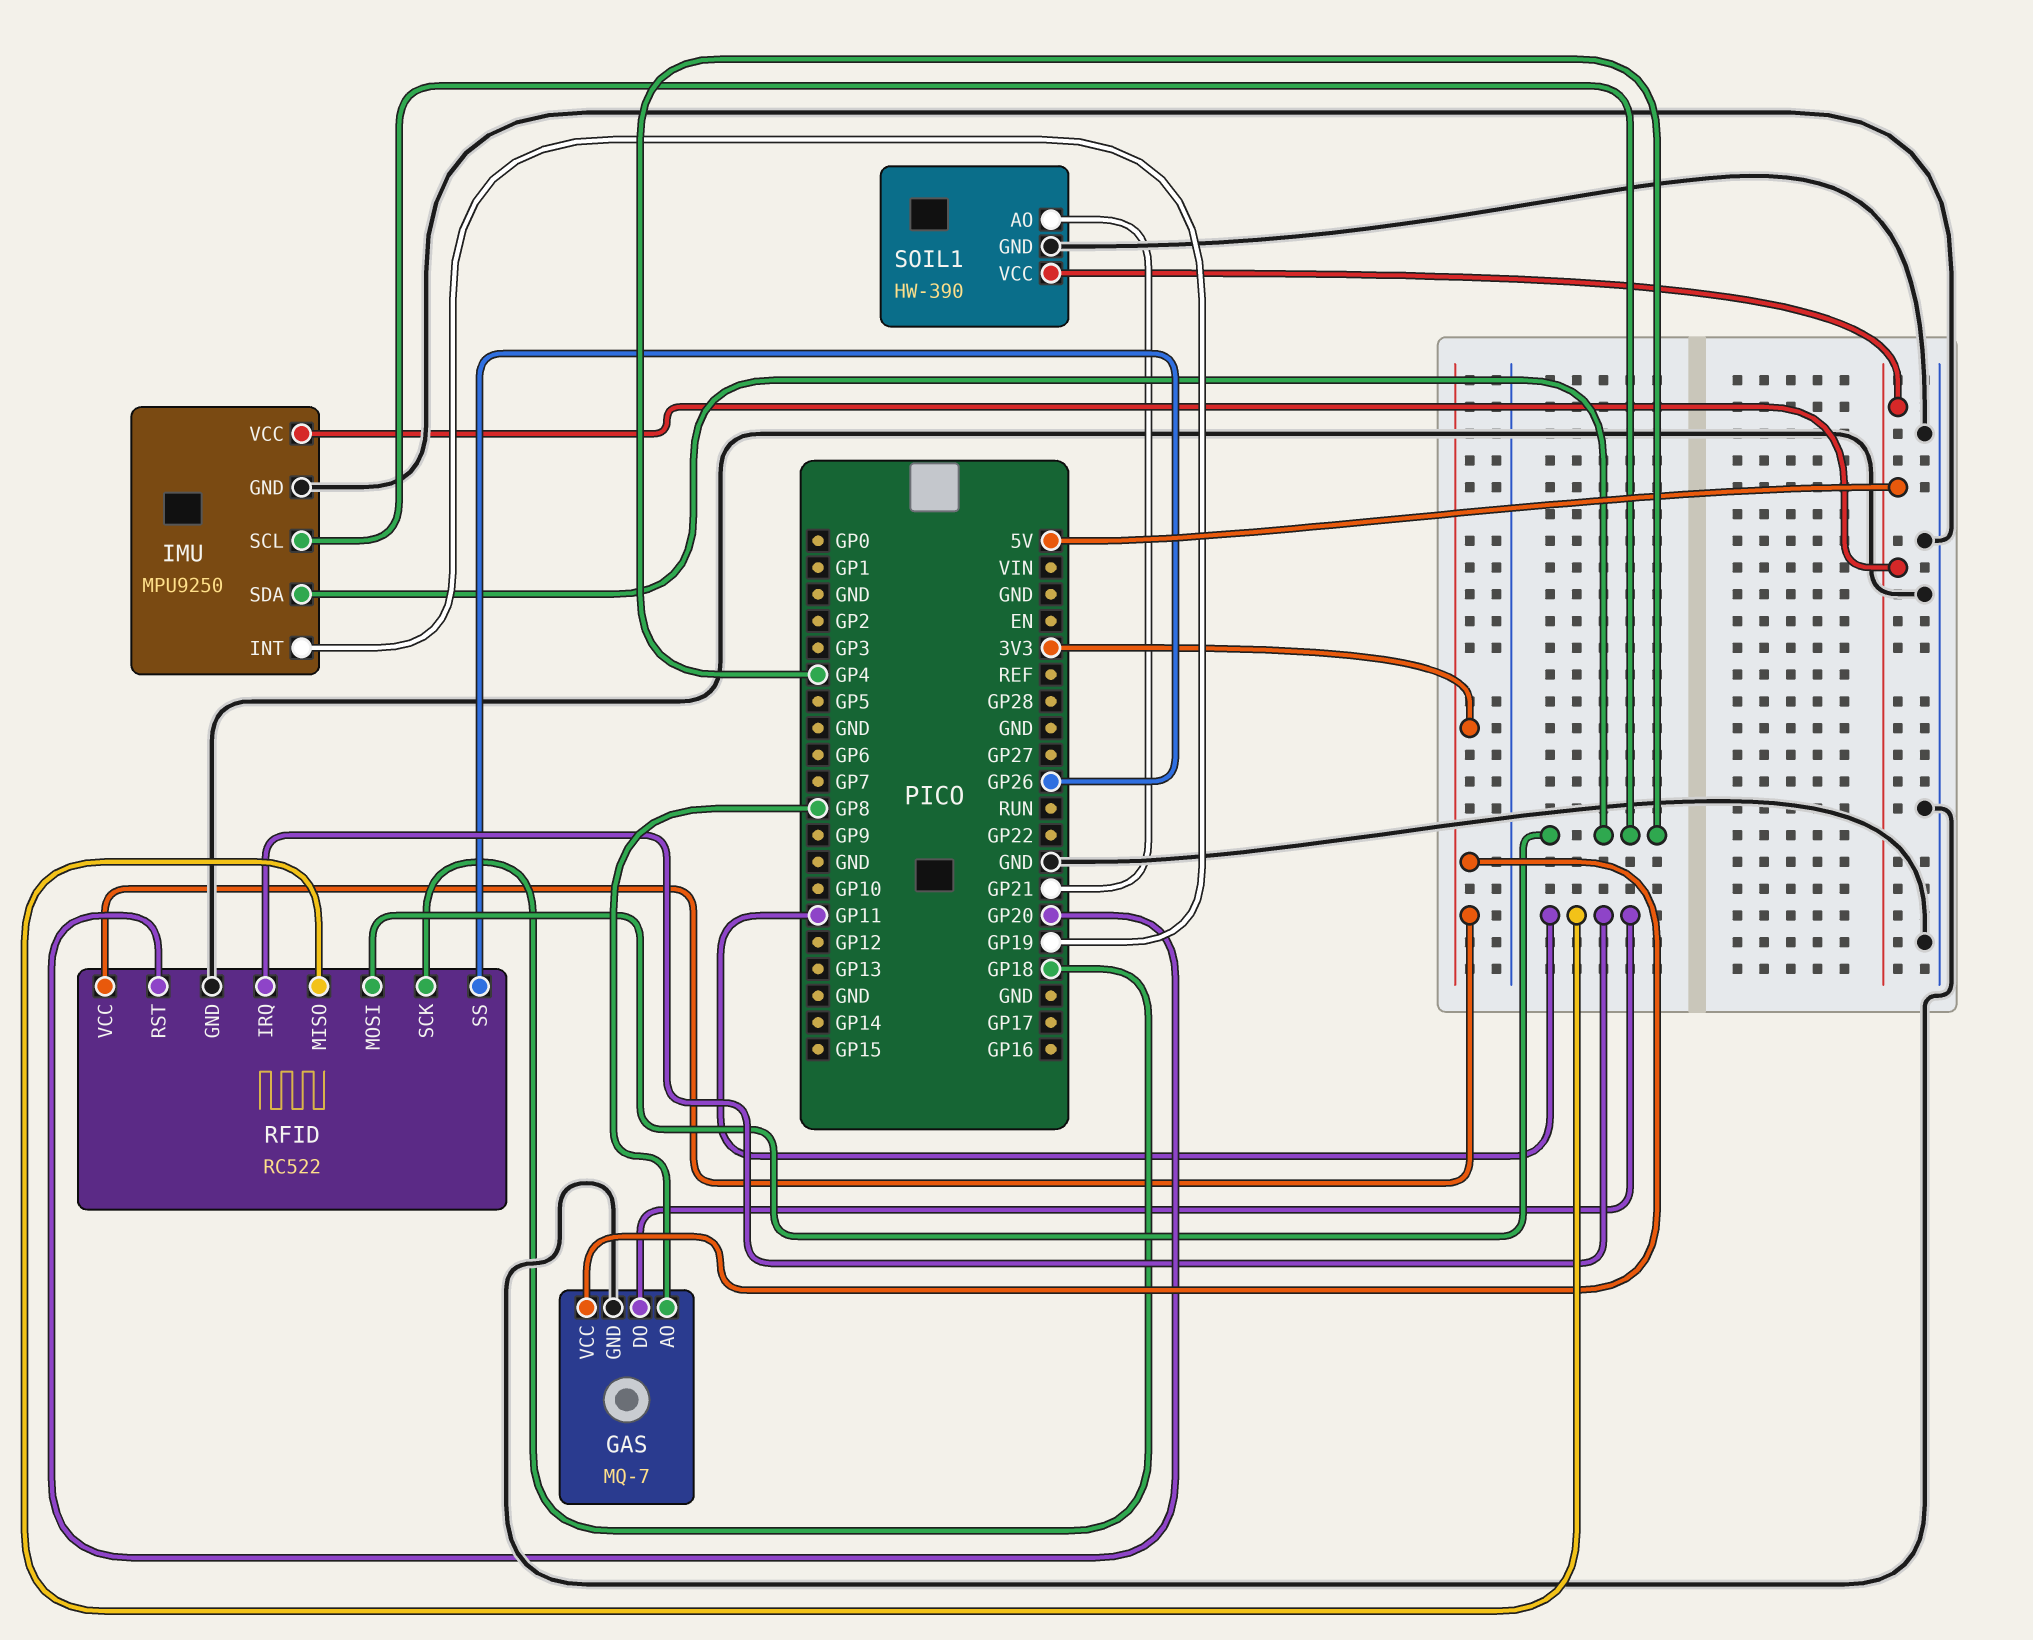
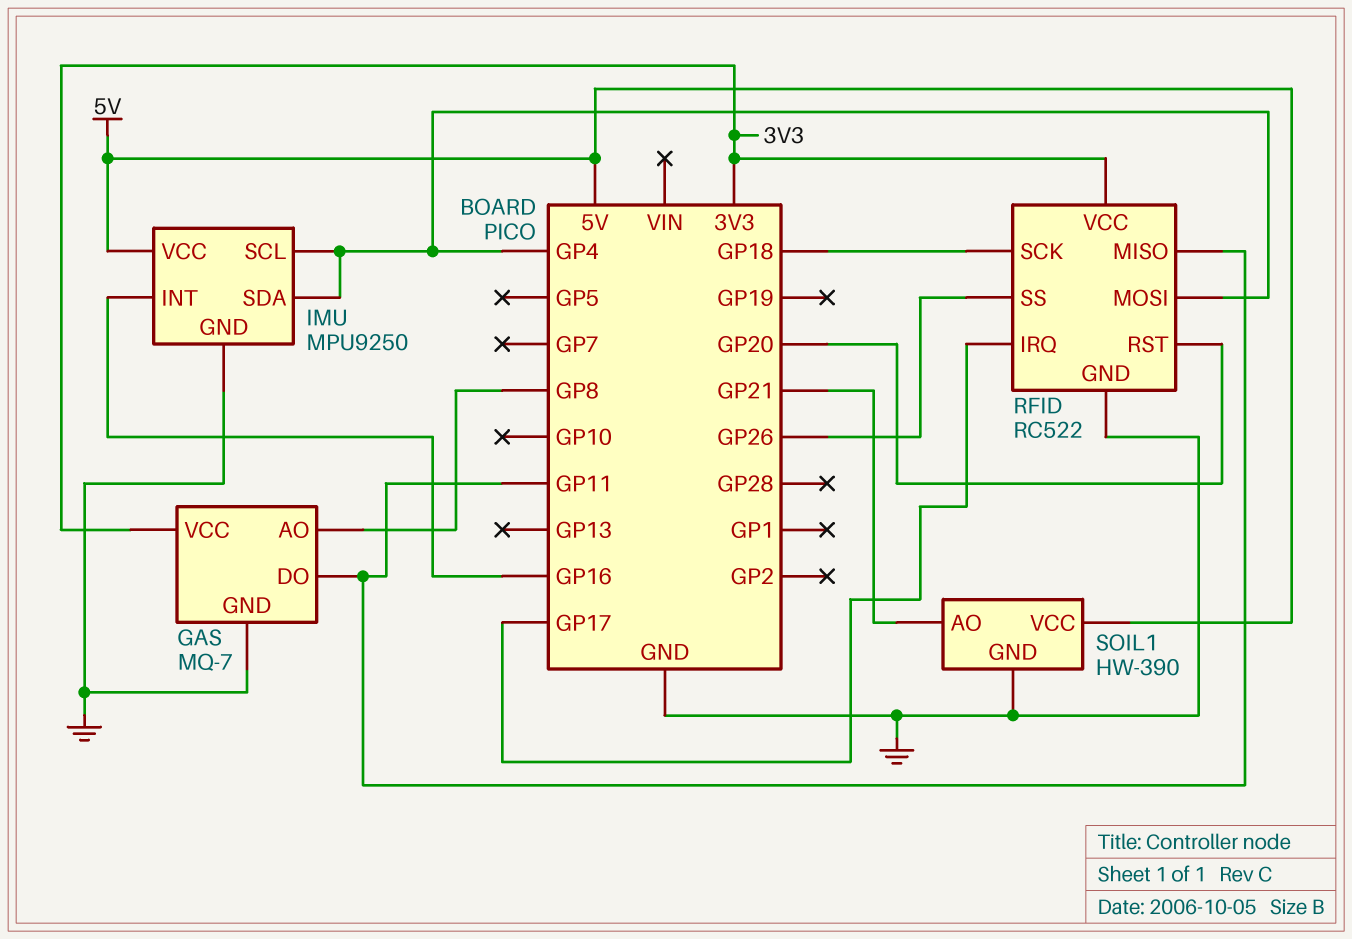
IMU pin INT: GP19 -> GP16
RFID pin IRQ: GP11 -> GP17

